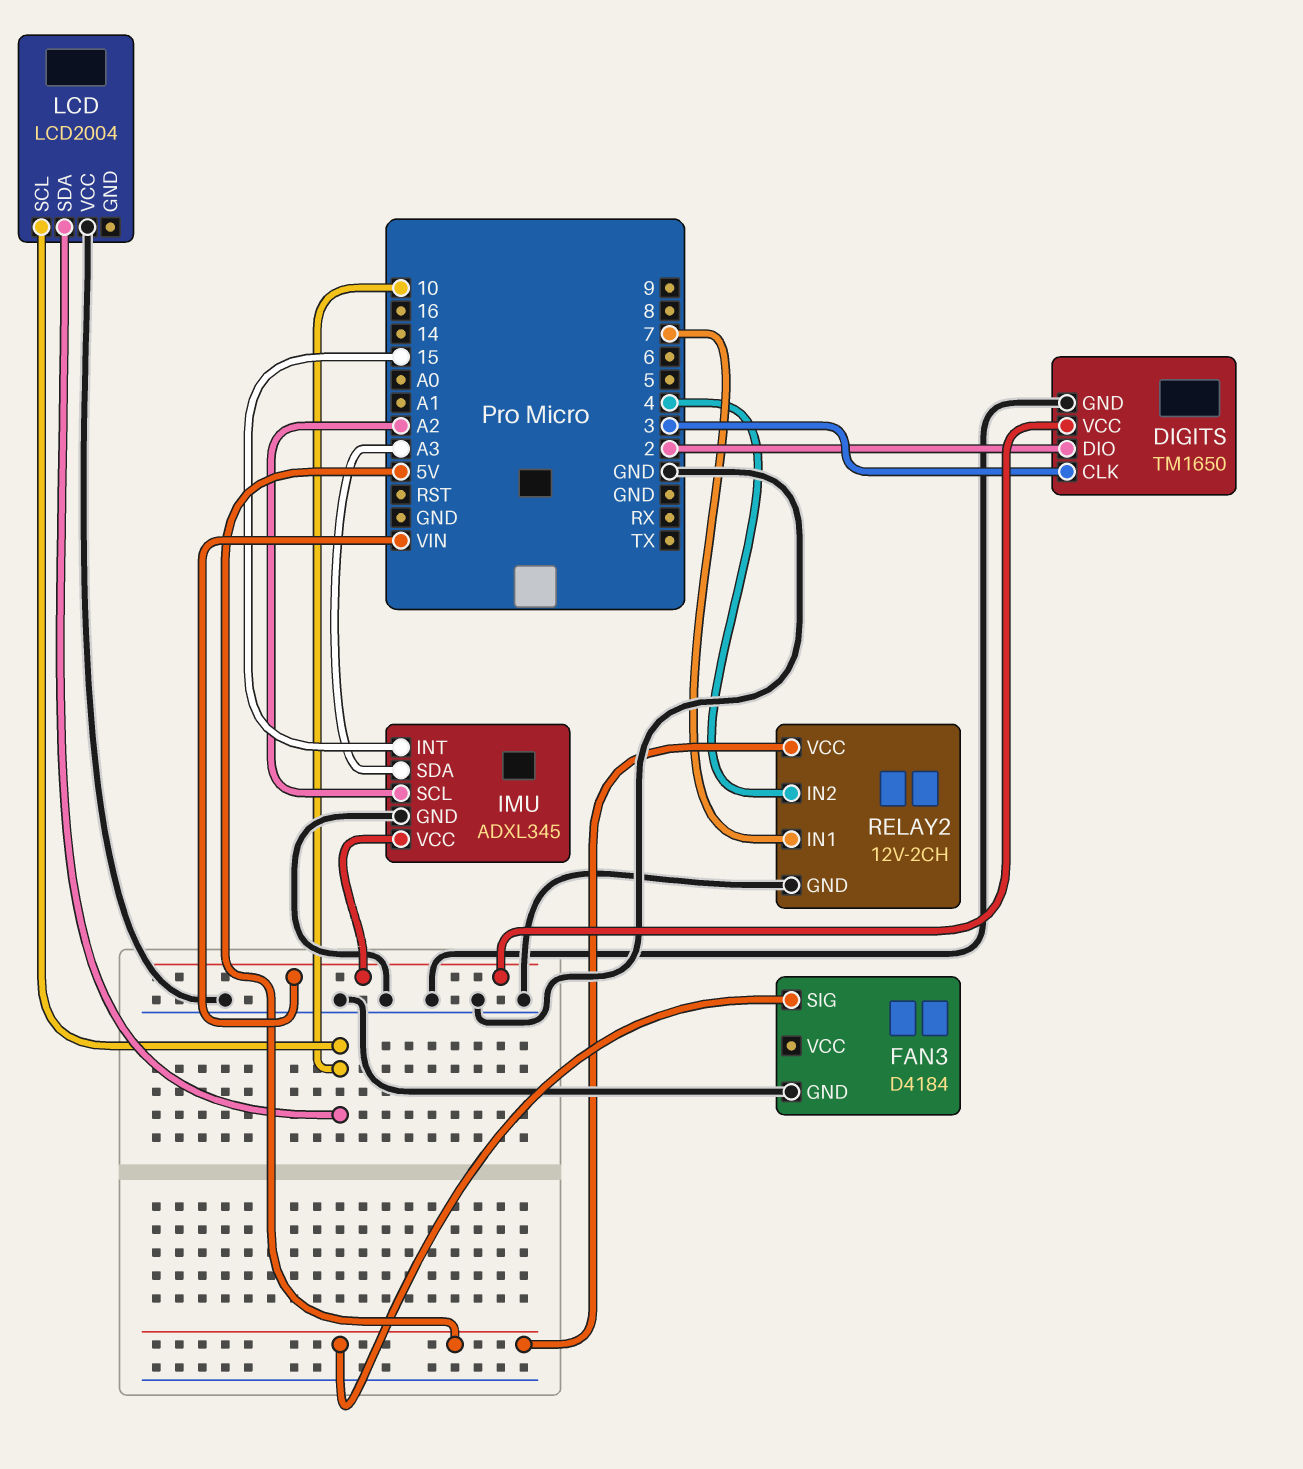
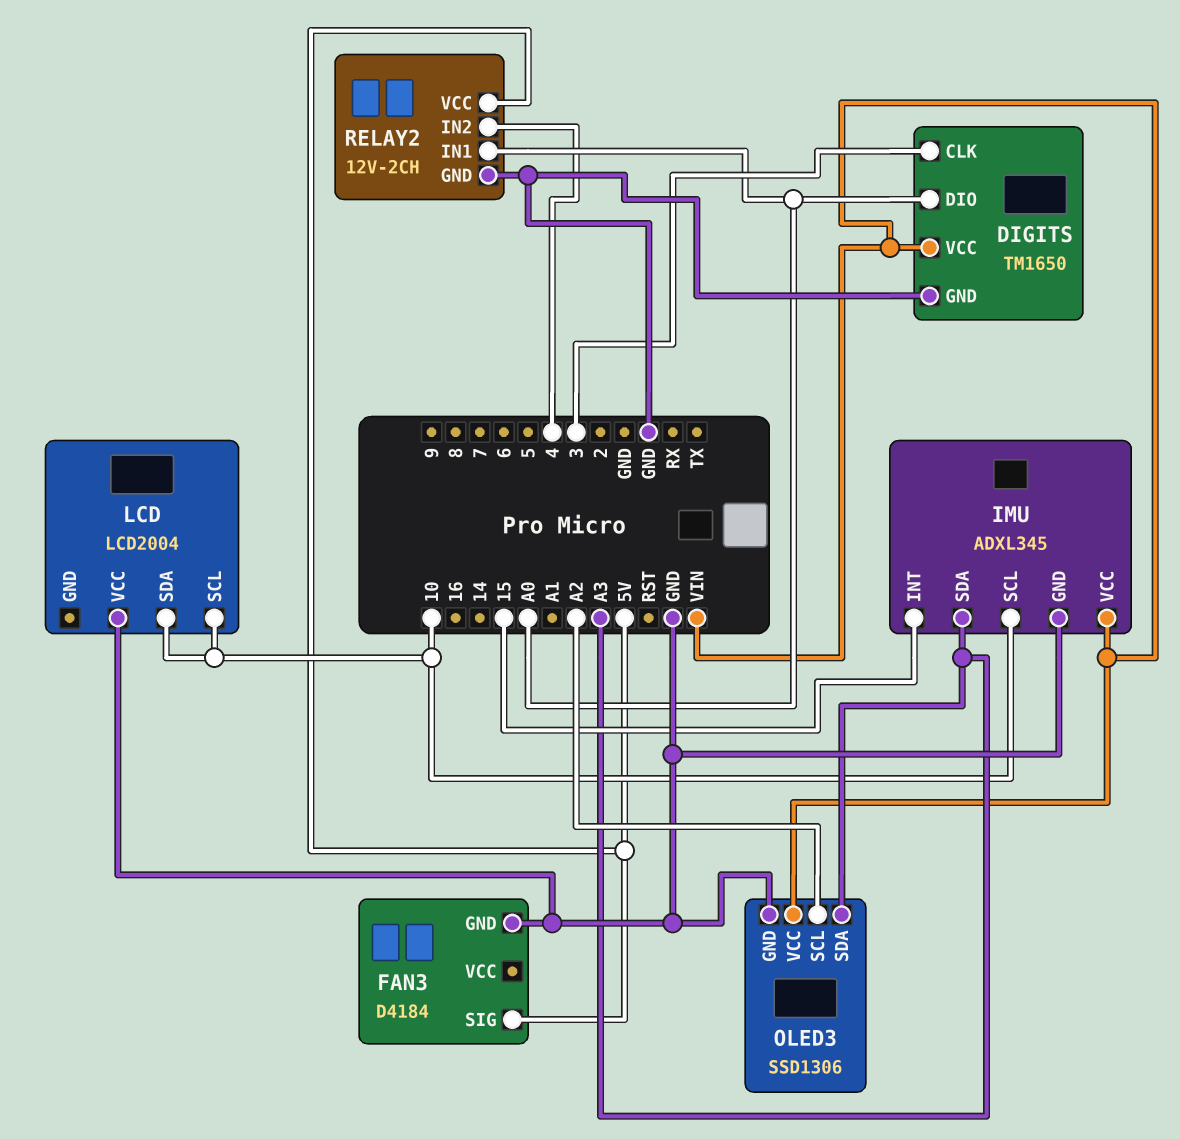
DIGITS pin DIO: 2 -> A0
IMU pin SCL: A2 -> 10
OLED3: none -> SSD1306
OLED3 pin GND: none -> GND
OLED3 pin SCL: none -> A2
OLED3 pin SDA: none -> A3
OLED3 pin VCC: none -> VIN
RELAY2 pin IN1: 7 -> A0

